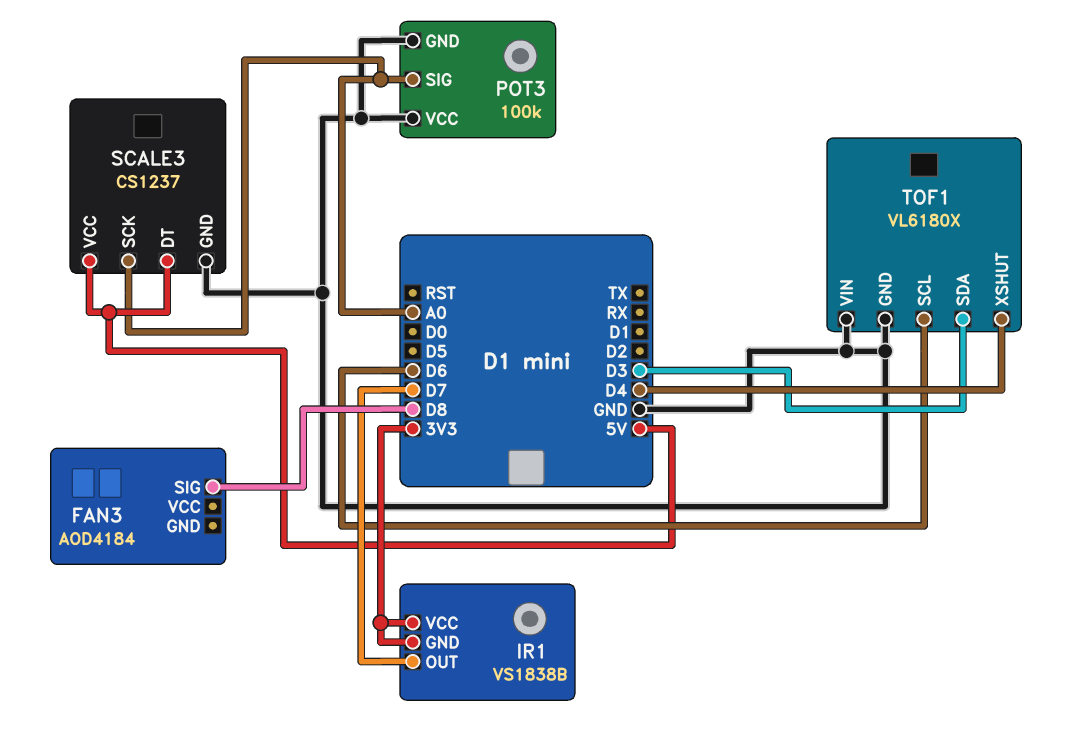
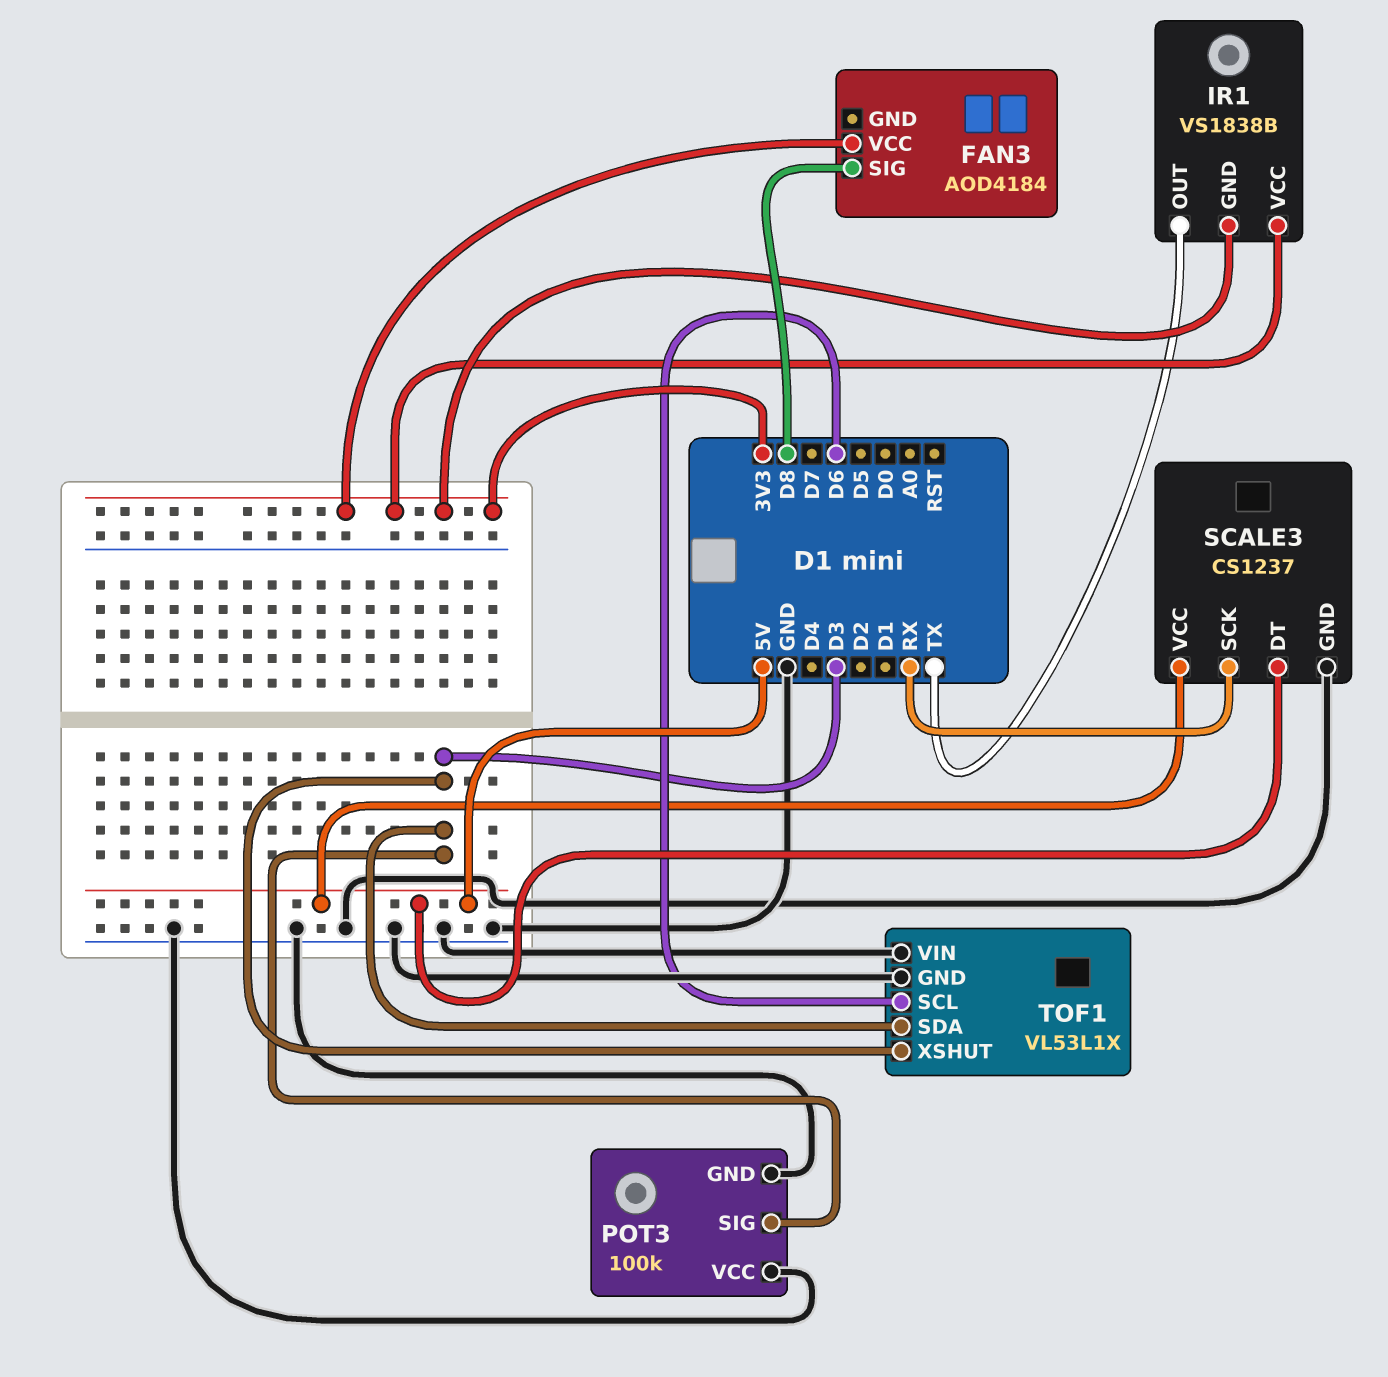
FAN3 pin VCC: none -> 3V3
IR1 pin OUT: D7 -> TX
POT3 pin SIG: A0 -> D3
SCALE3 pin SCK: A0 -> RX
TOF1: VL6180X -> VL53L1X
TOF1 pin XSHUT: D4 -> D3

